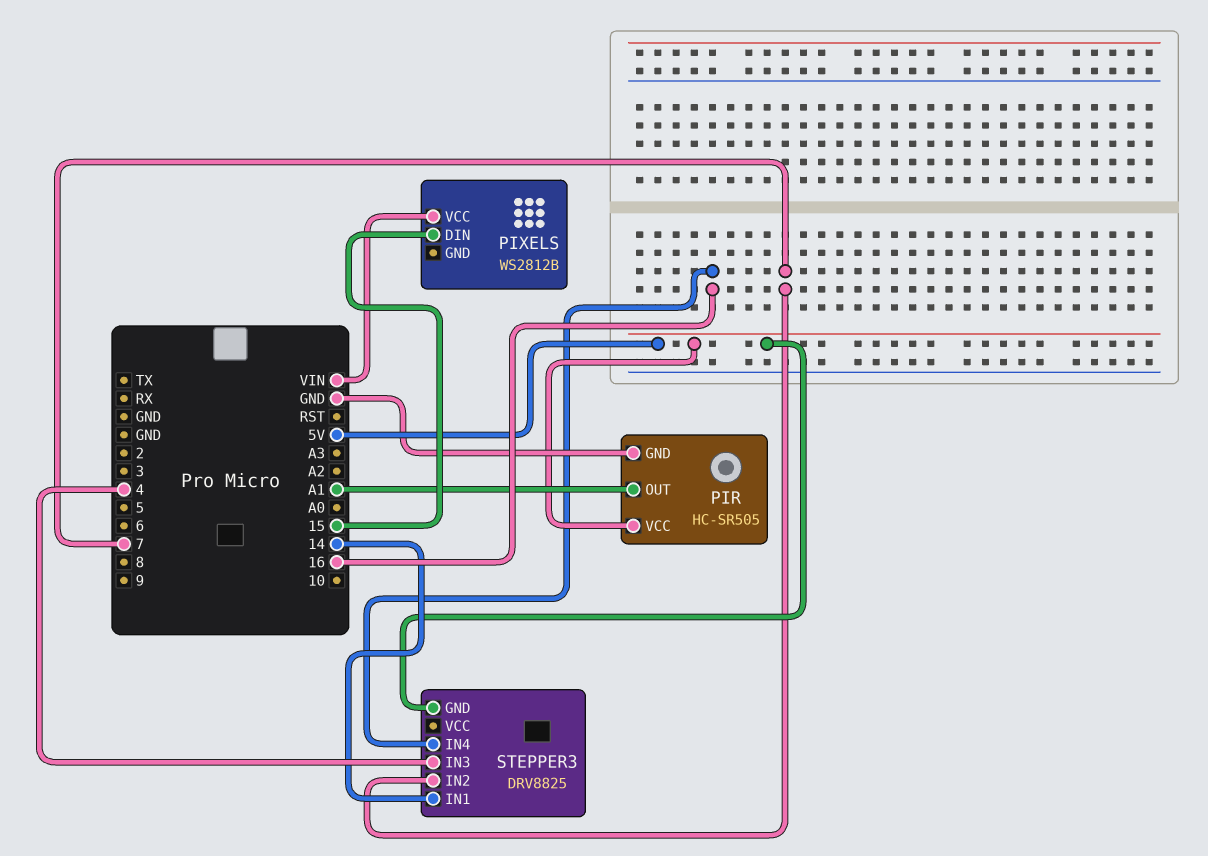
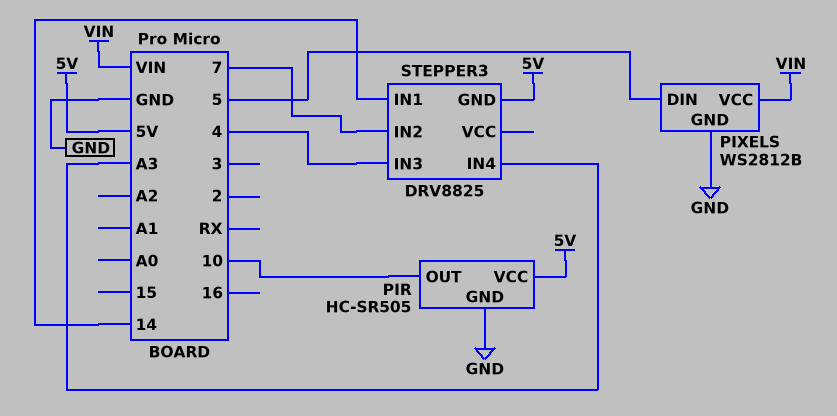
PIR pin OUT: A1 -> 10
PIXELS pin DIN: 15 -> 5
PIXELS pin GND: none -> GND
STEPPER3 pin IN4: 16 -> A3

